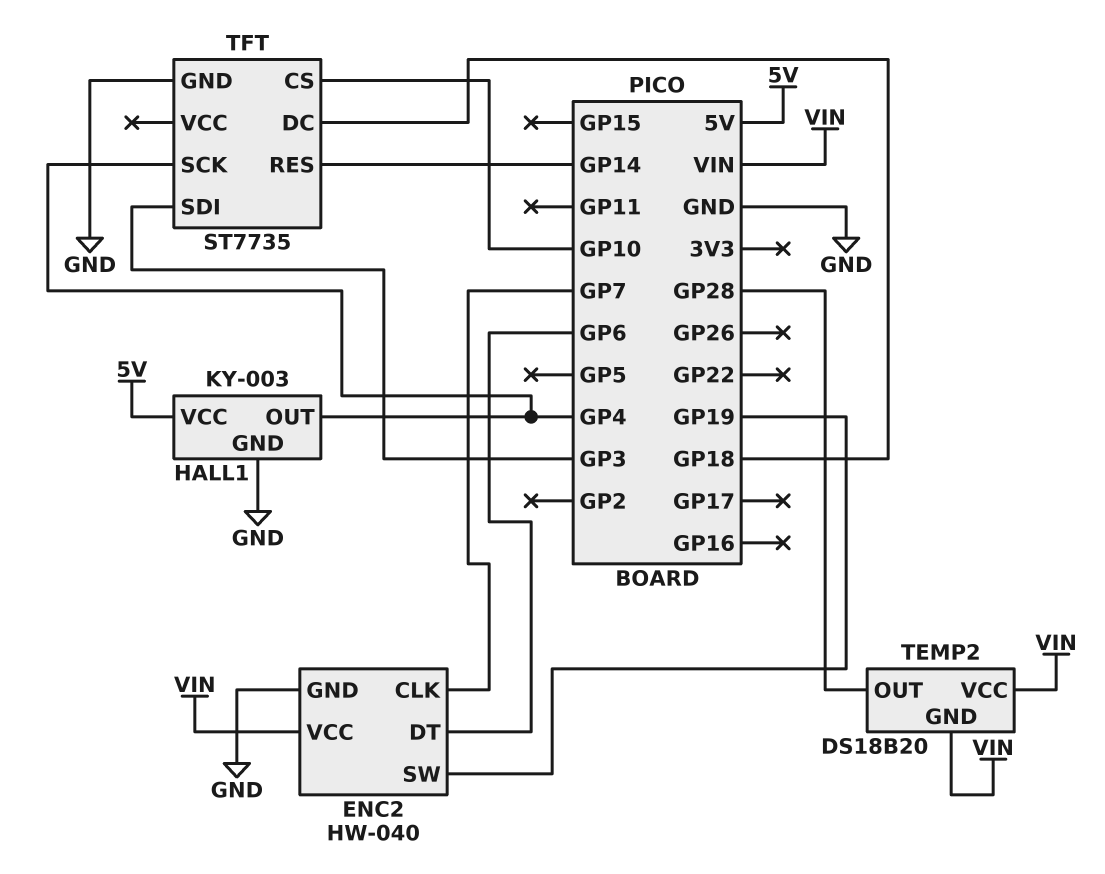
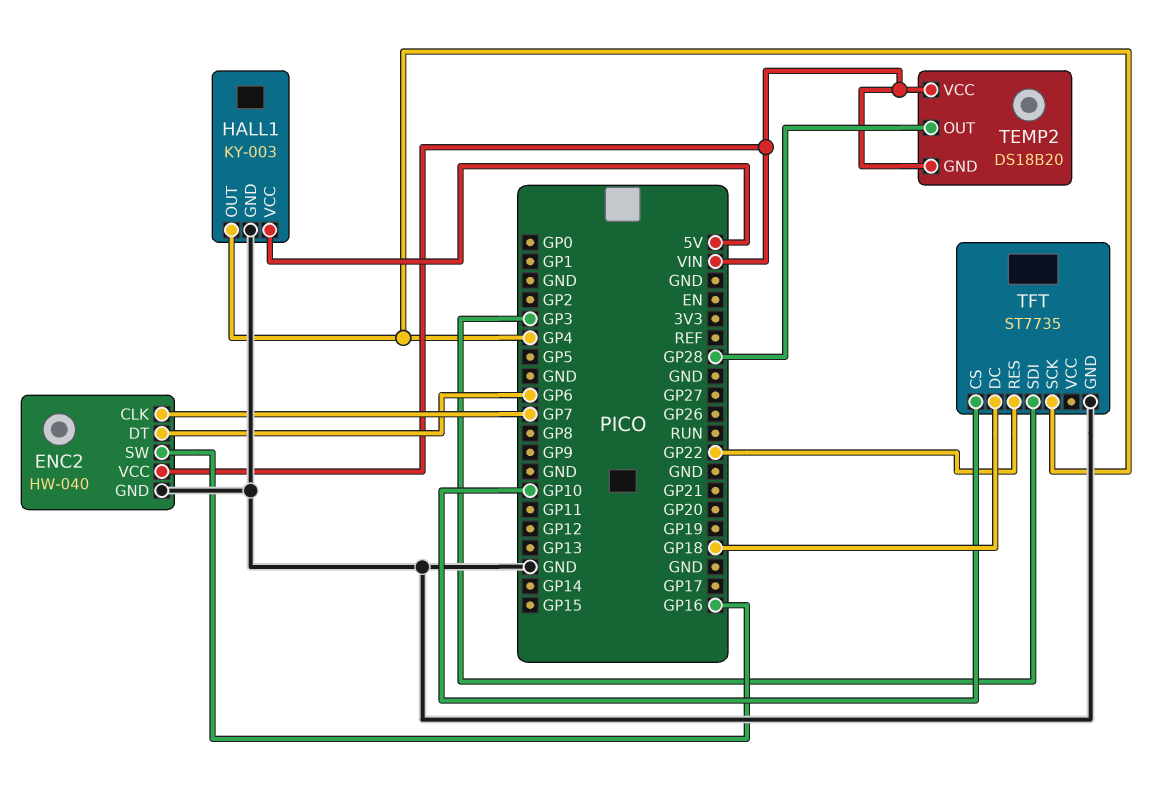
ENC2 pin SW: GP19 -> GP16
TFT pin RES: GP14 -> GP22

